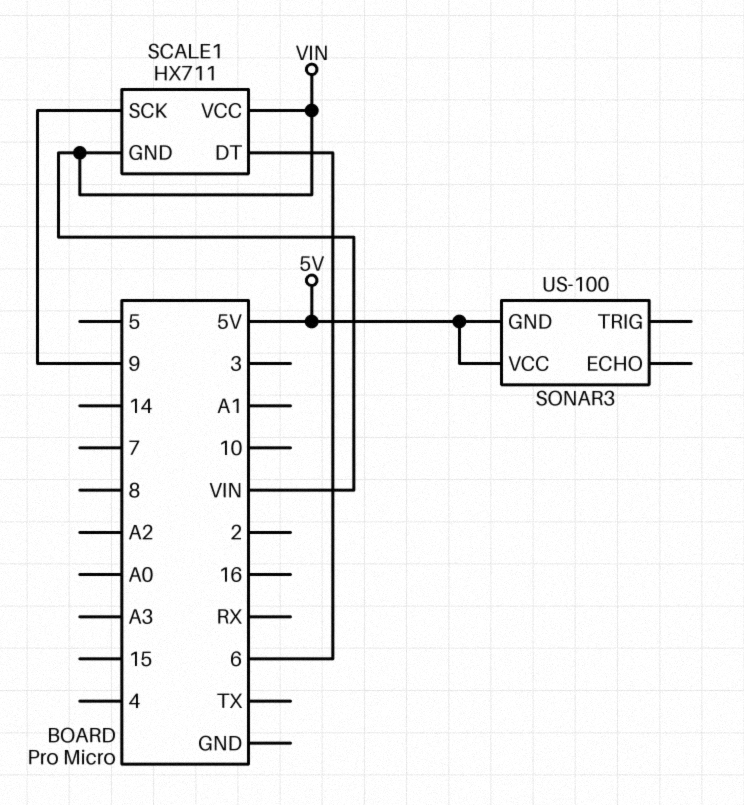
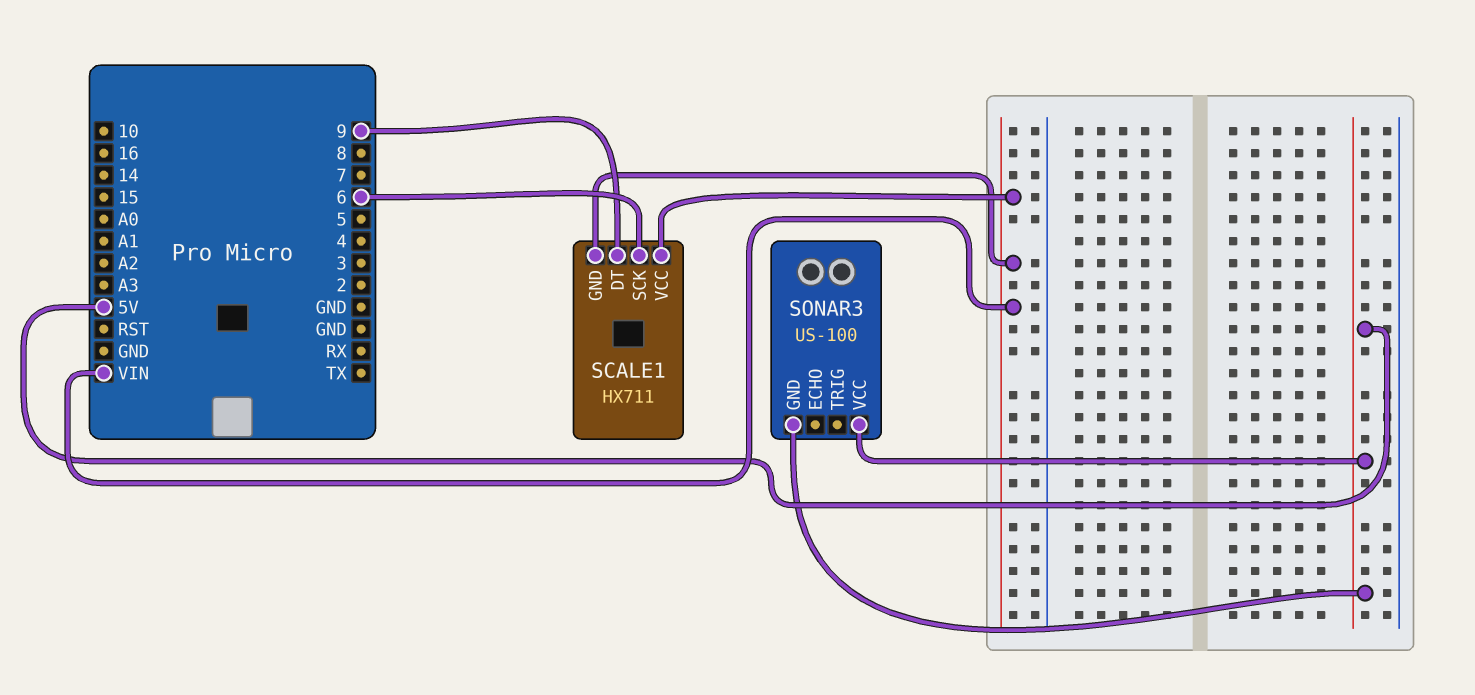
SCALE1 pin DT: 6 -> 9
SCALE1 pin SCK: 9 -> 6

